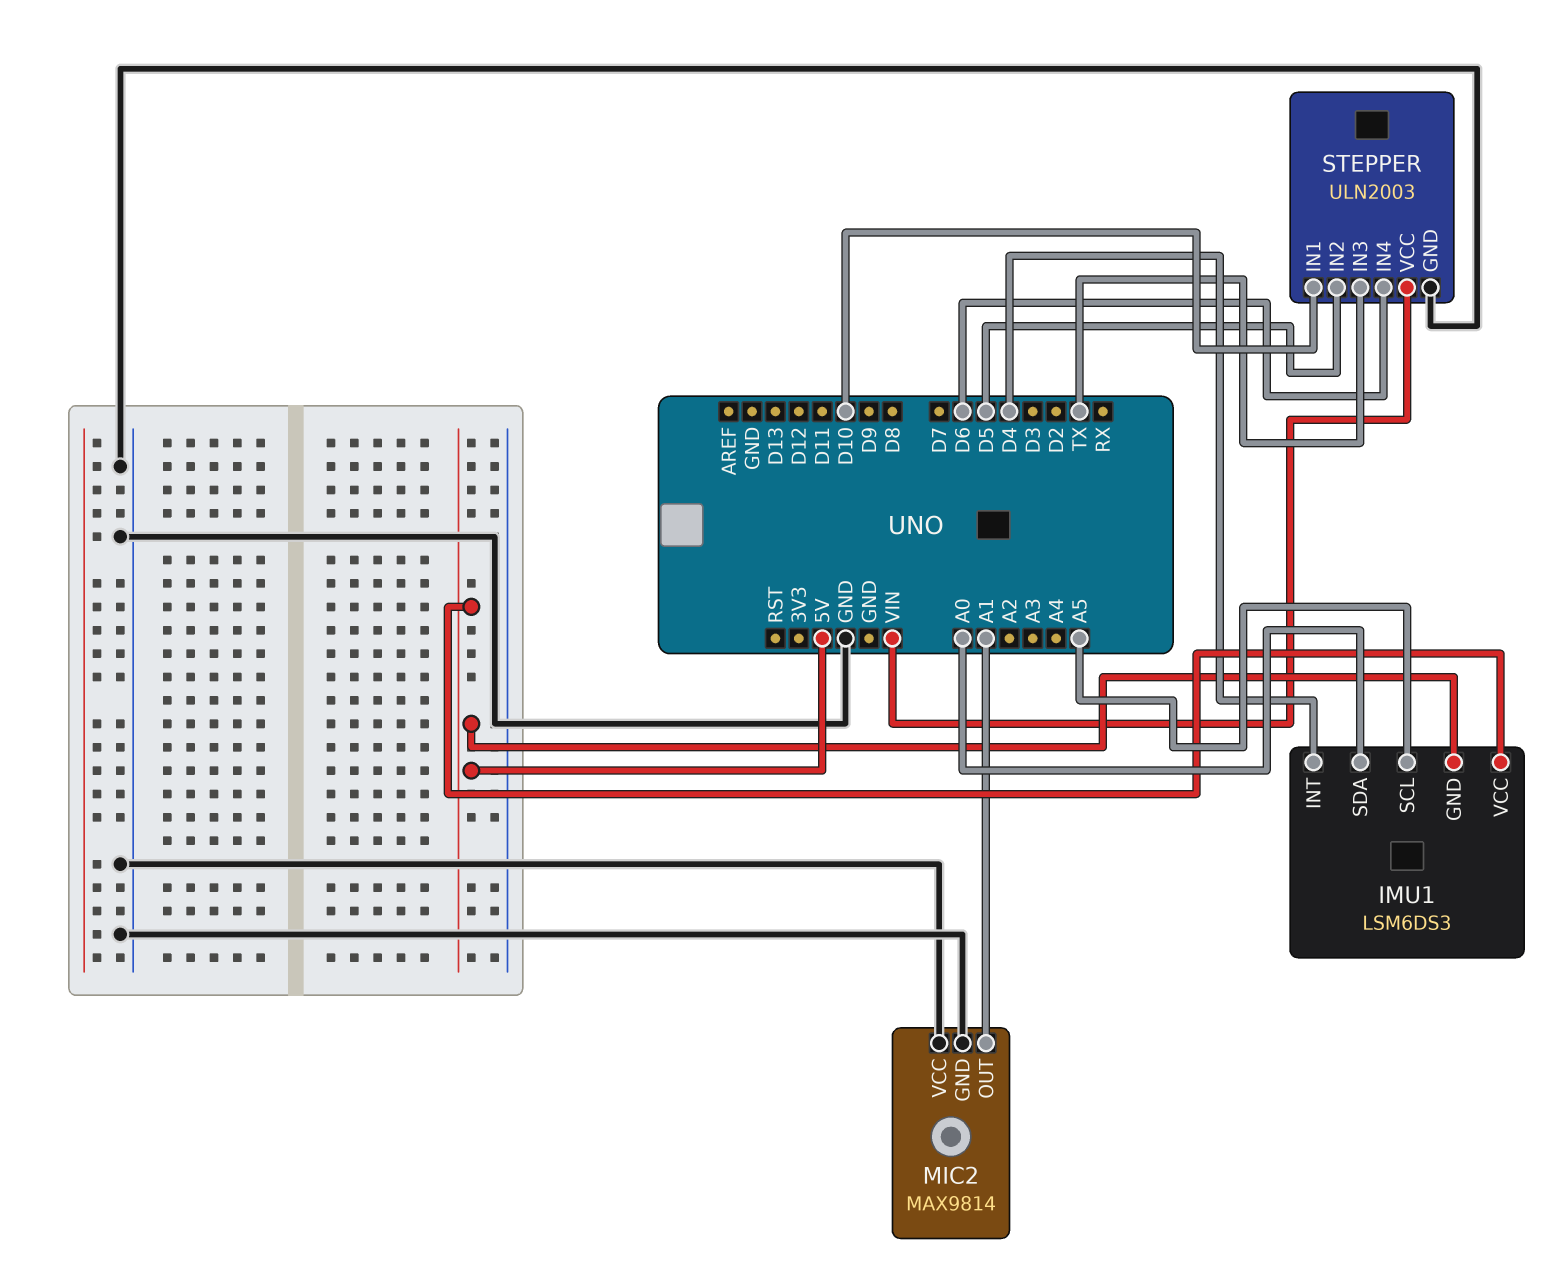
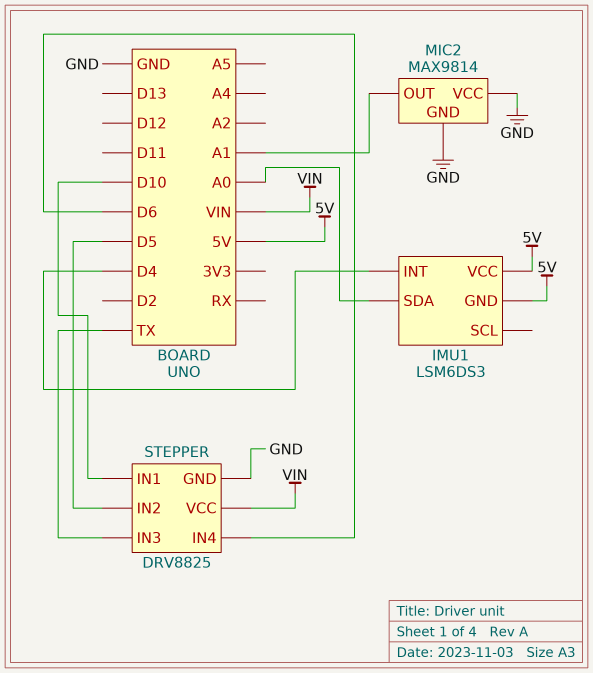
IMU1 pin SCL: A5 -> none
STEPPER: ULN2003 -> DRV8825

